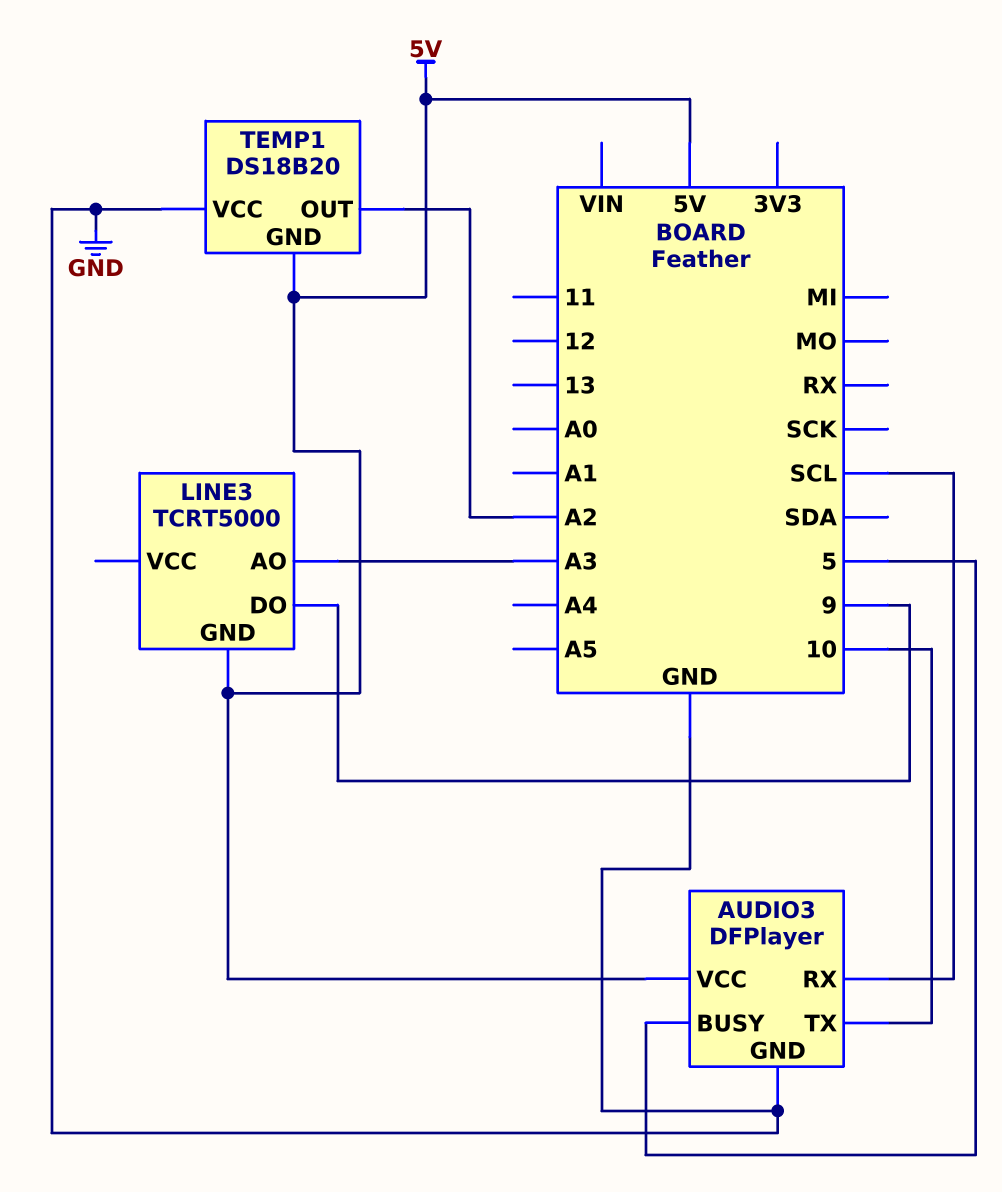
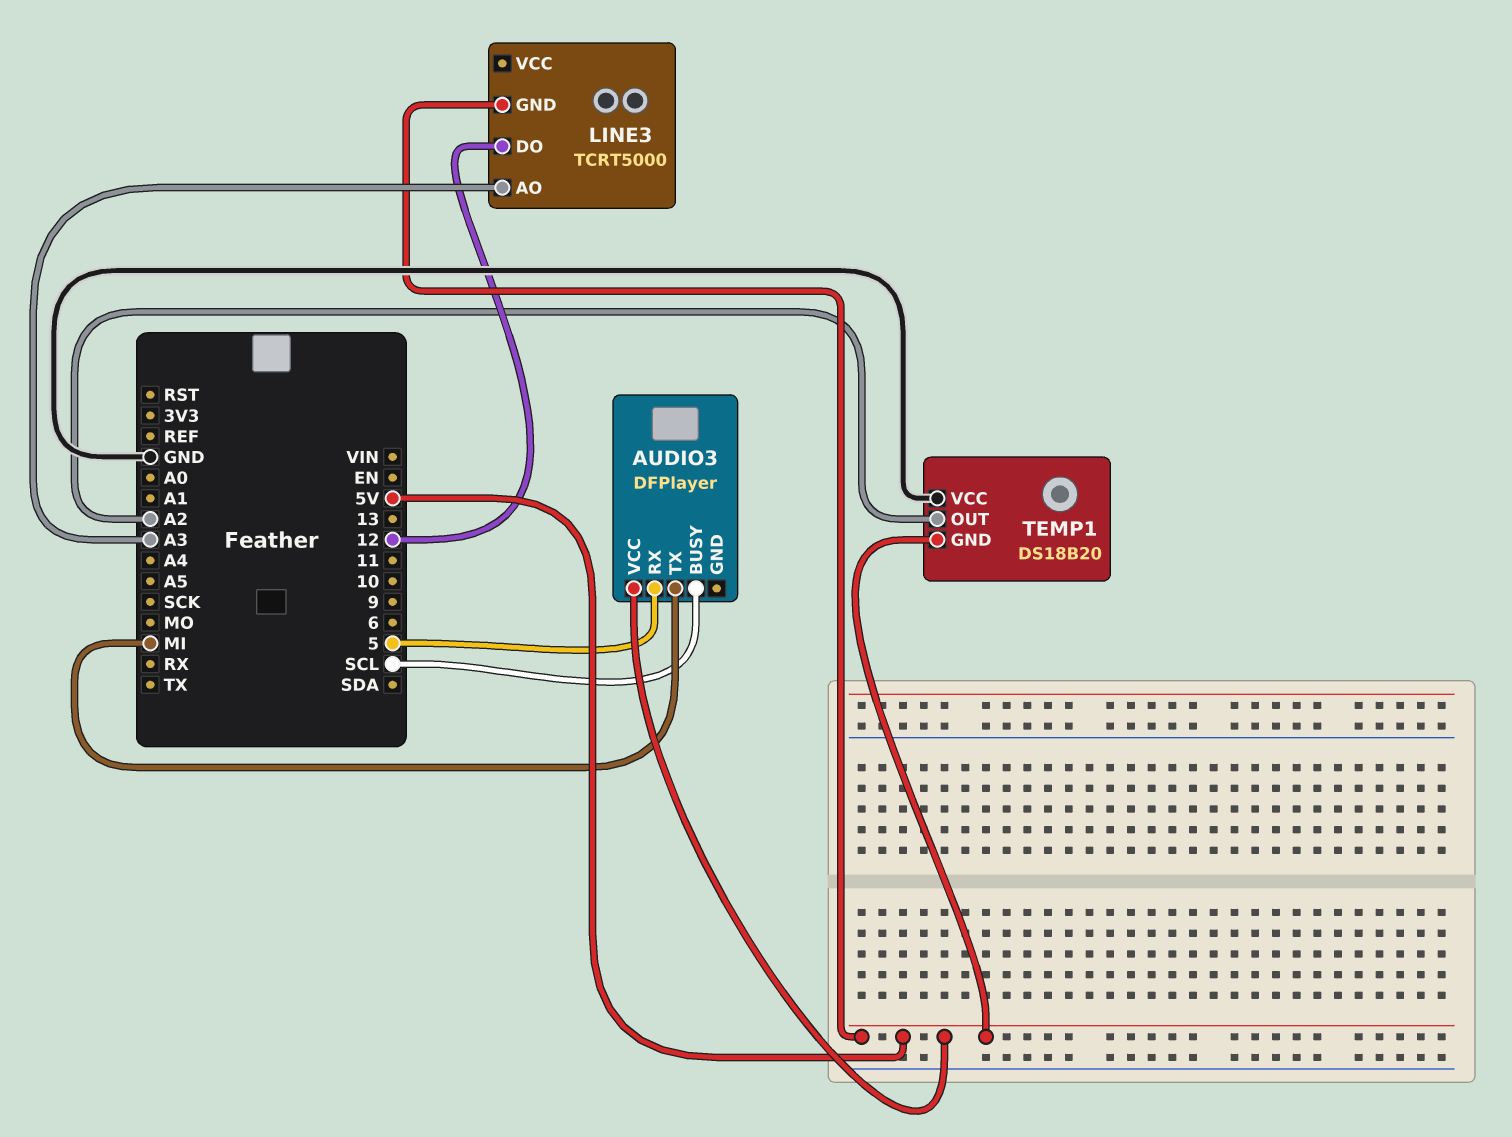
AUDIO3 pin BUSY: 5 -> SCL
AUDIO3 pin GND: GND -> none
AUDIO3 pin RX: SCL -> 5
AUDIO3 pin TX: 10 -> MI
LINE3 pin DO: 9 -> 12

